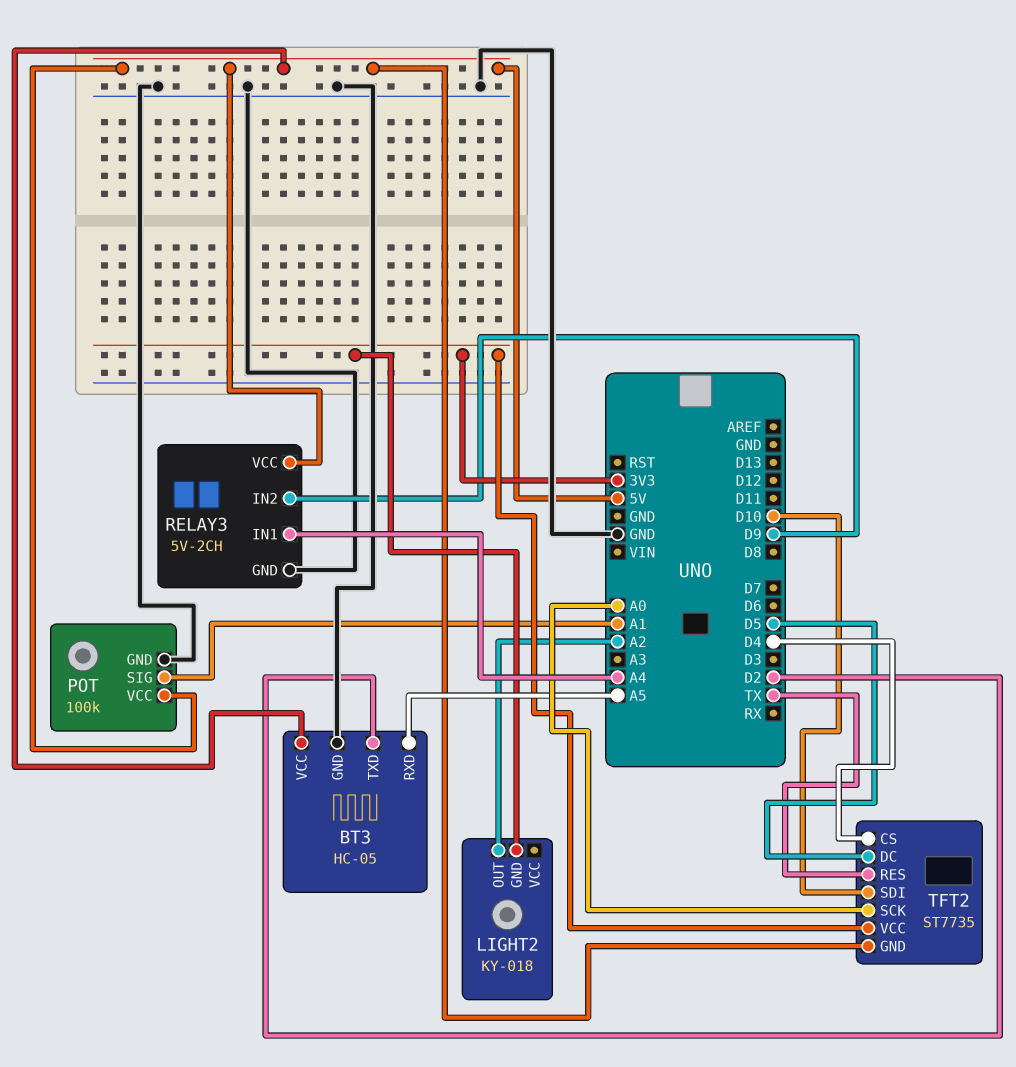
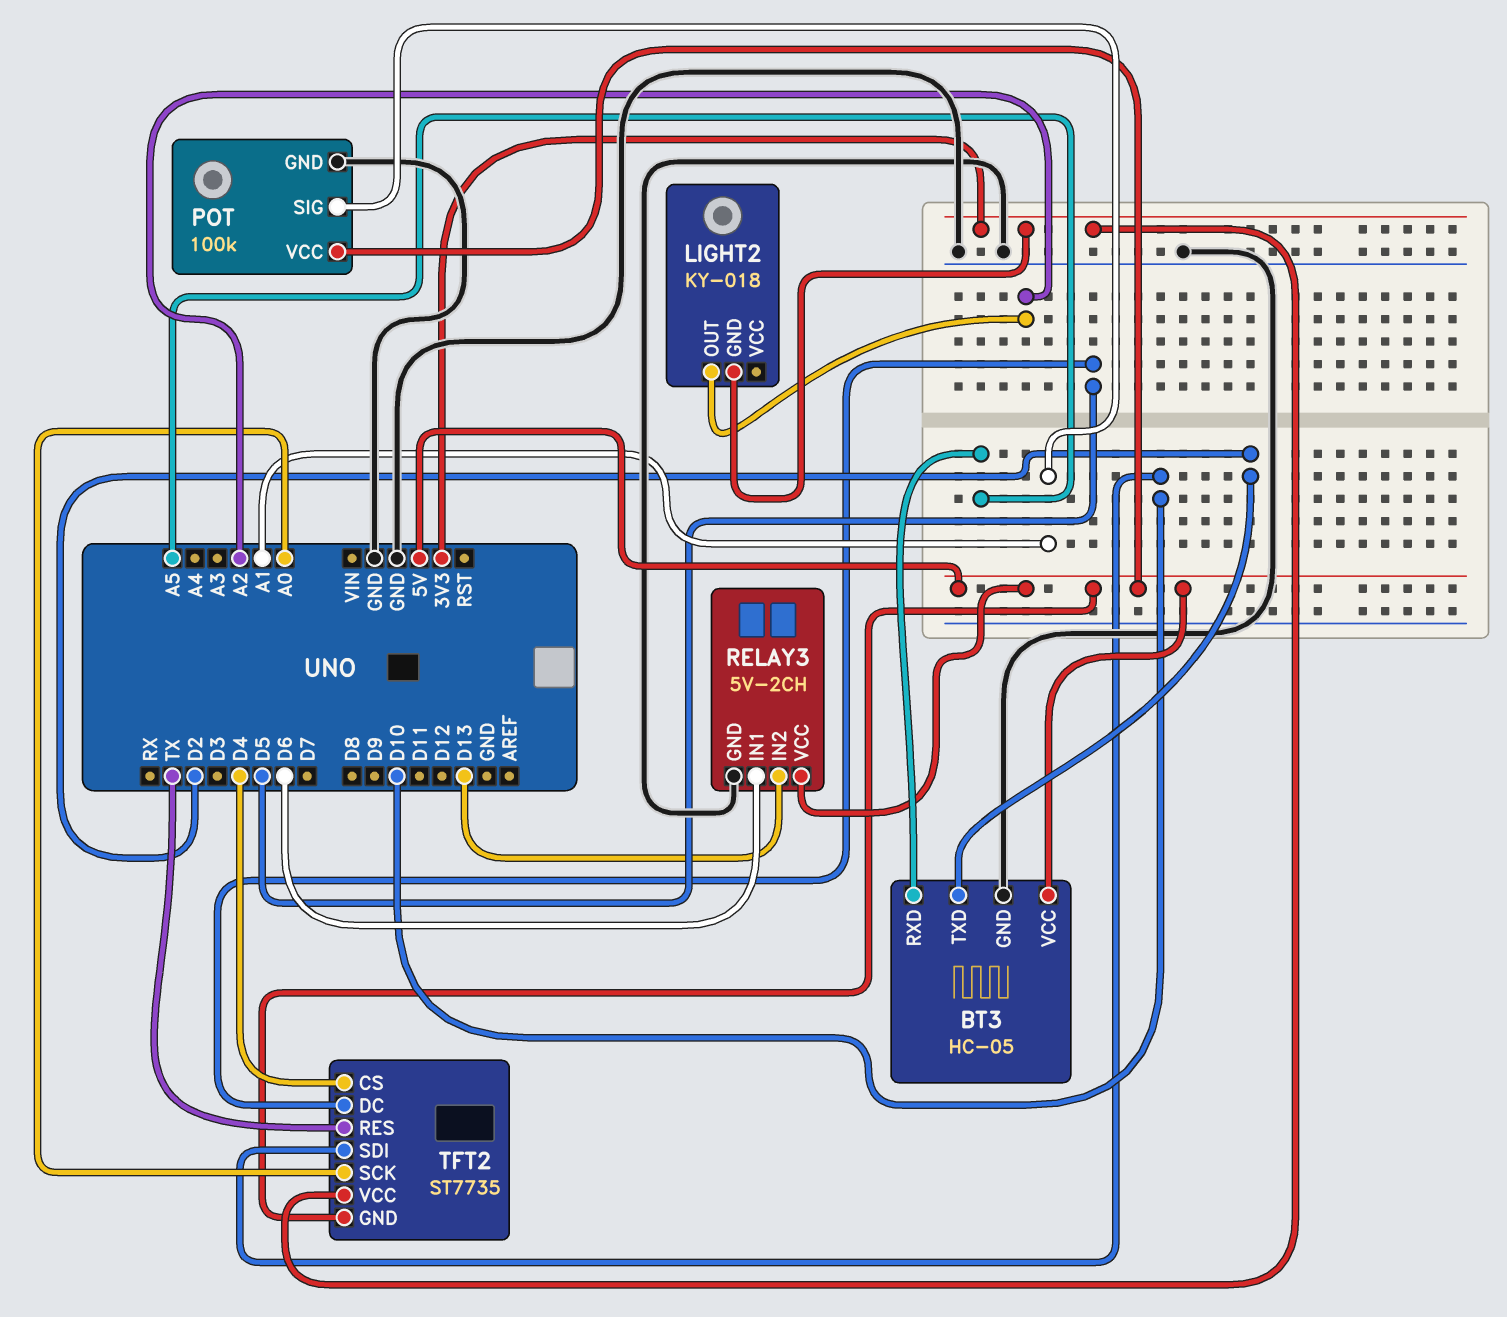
RELAY3 pin IN1: A4 -> D6
RELAY3 pin IN2: D9 -> D13

